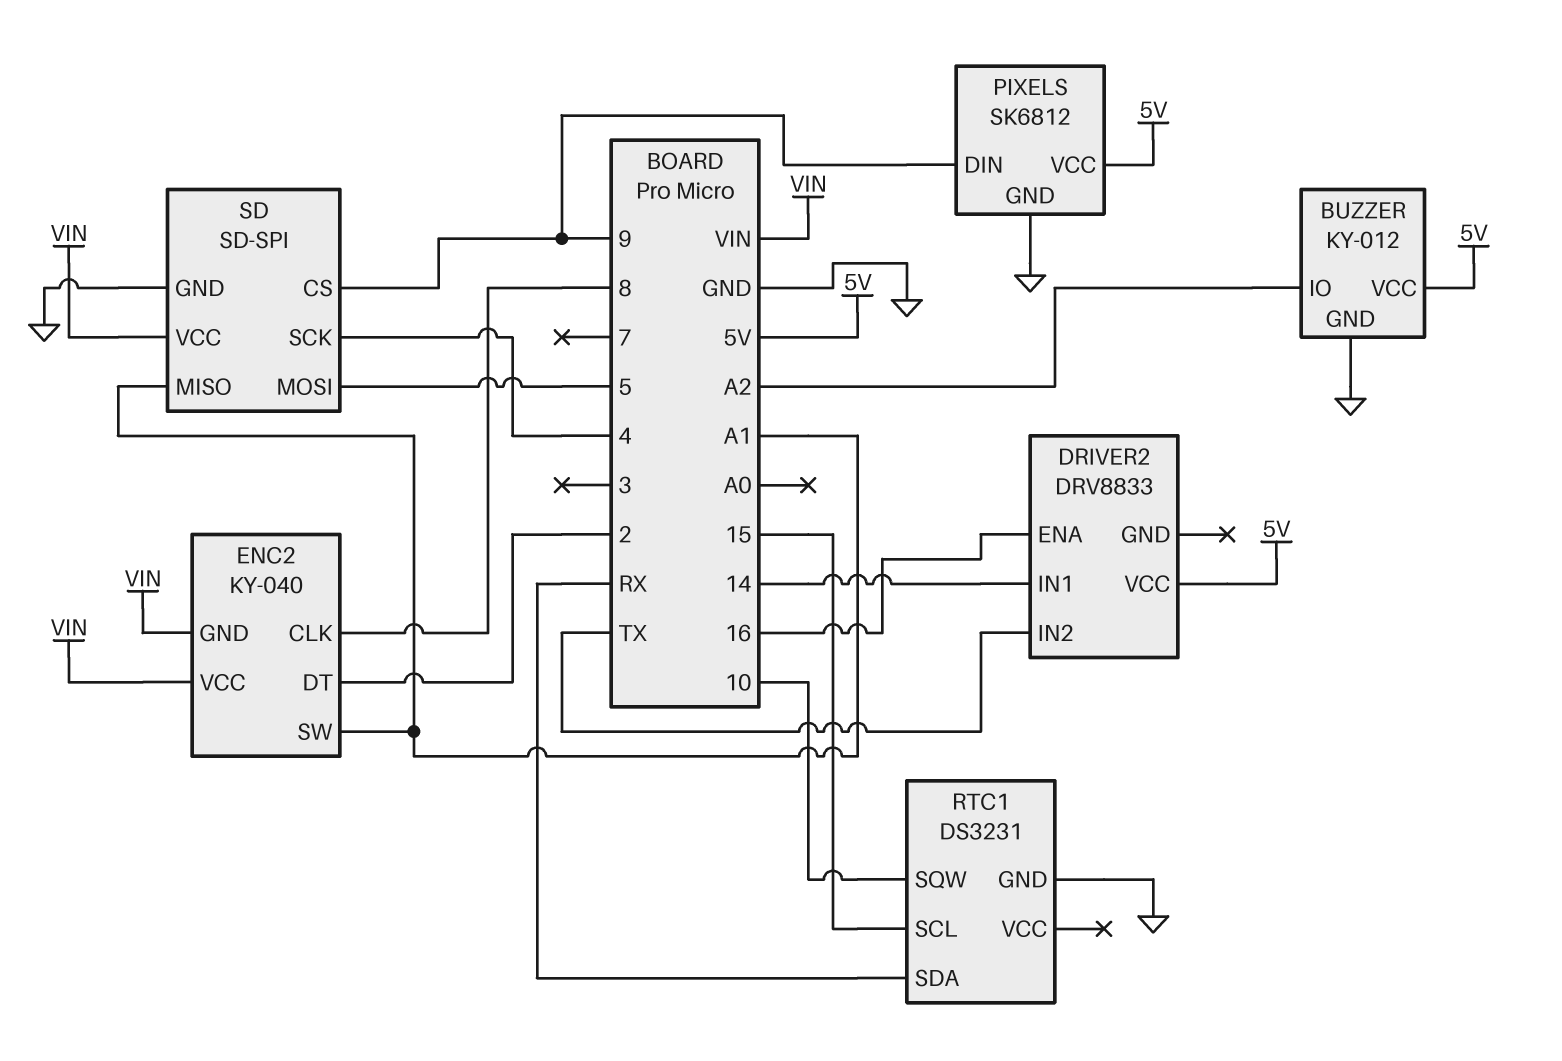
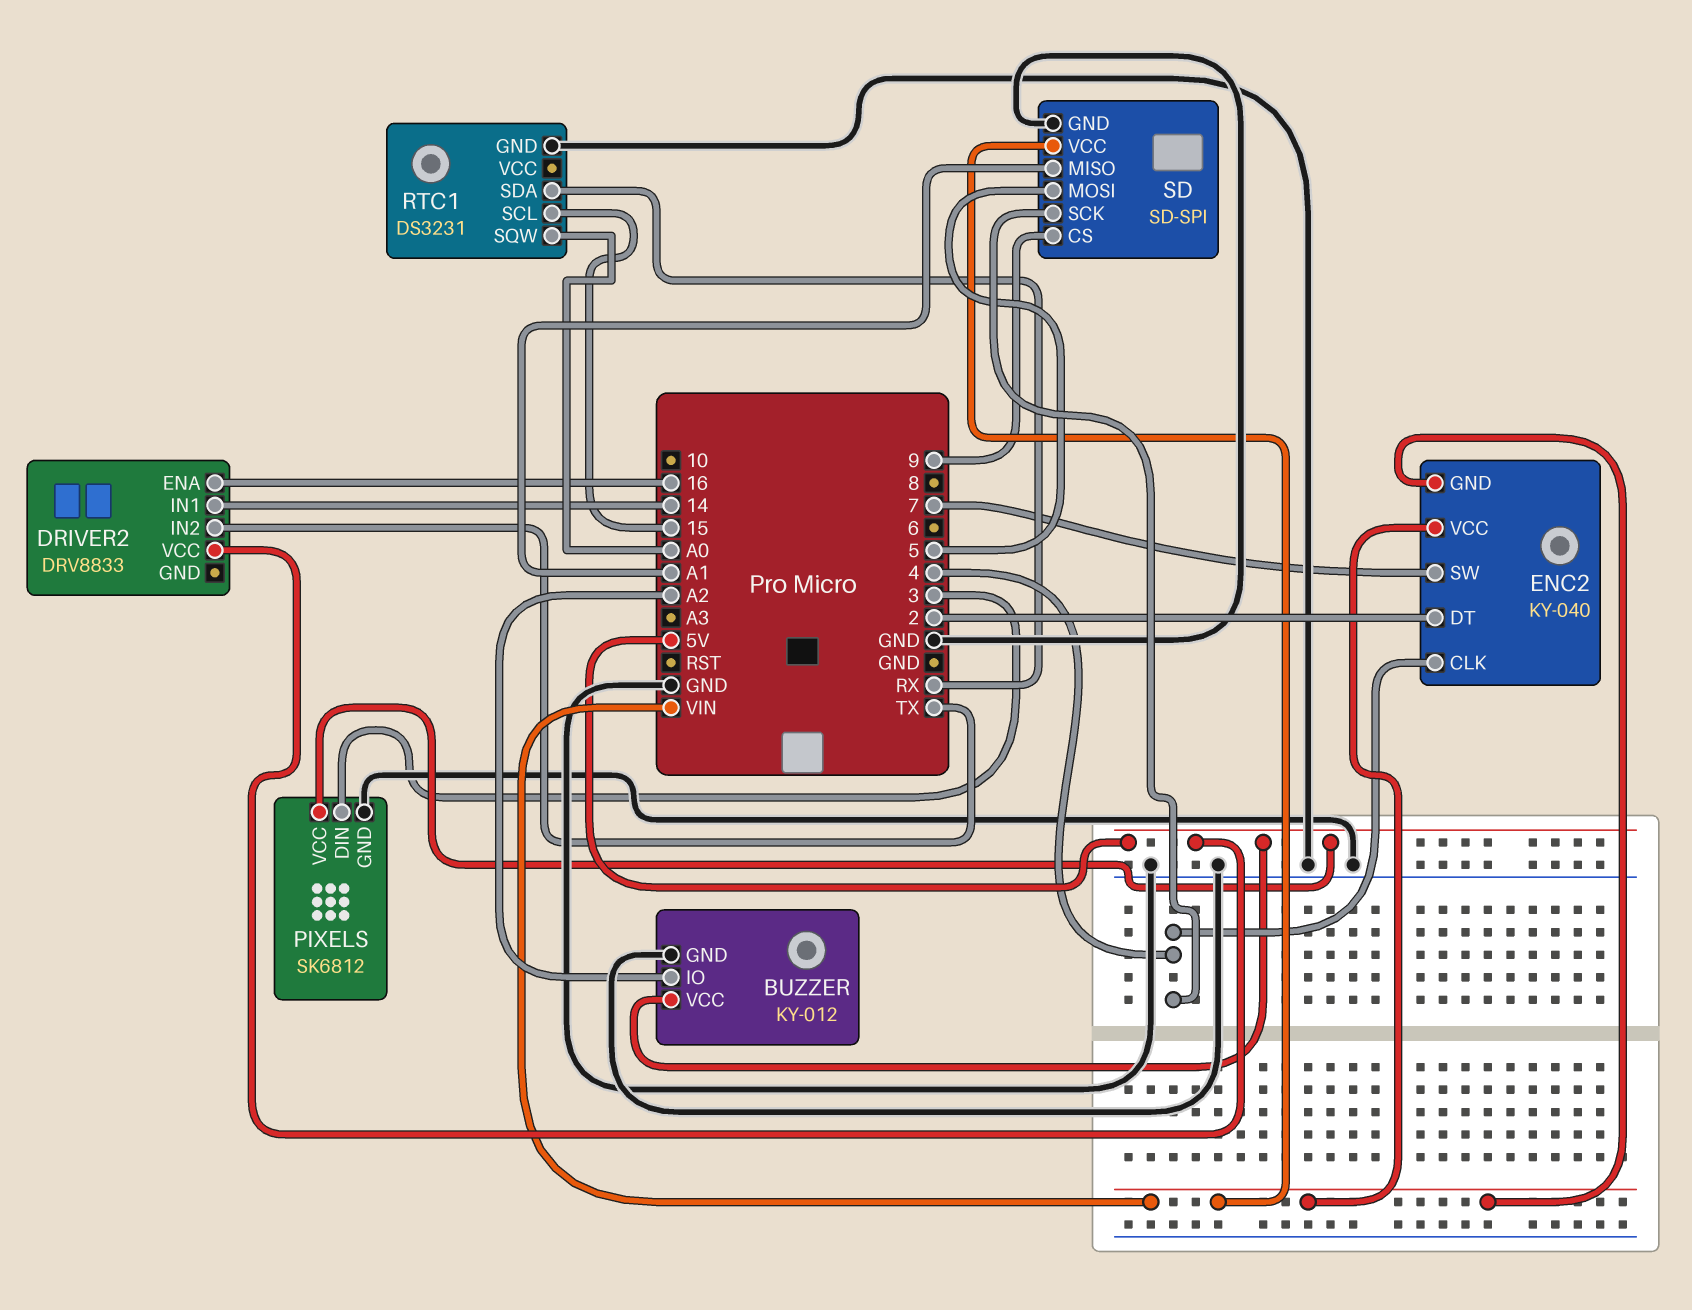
ENC2 pin CLK: 8 -> 4
ENC2 pin SW: A1 -> 7
PIXELS pin DIN: 9 -> 3
RTC1 pin SQW: 10 -> A0

